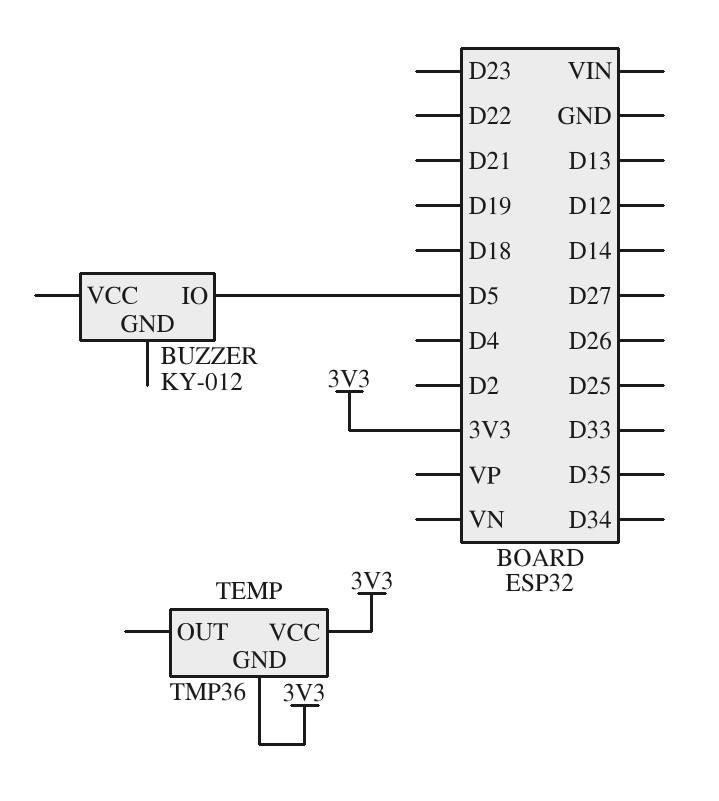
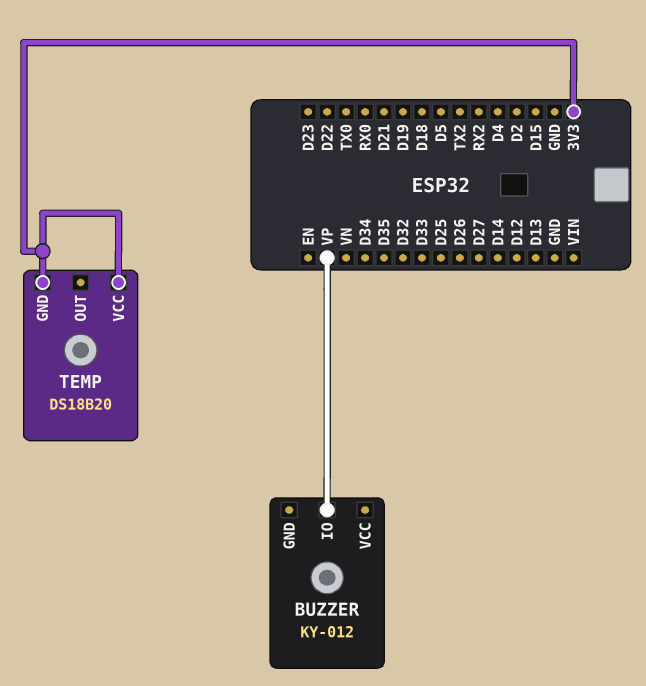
BUZZER pin IO: D5 -> VP
TEMP: TMP36 -> DS18B20

